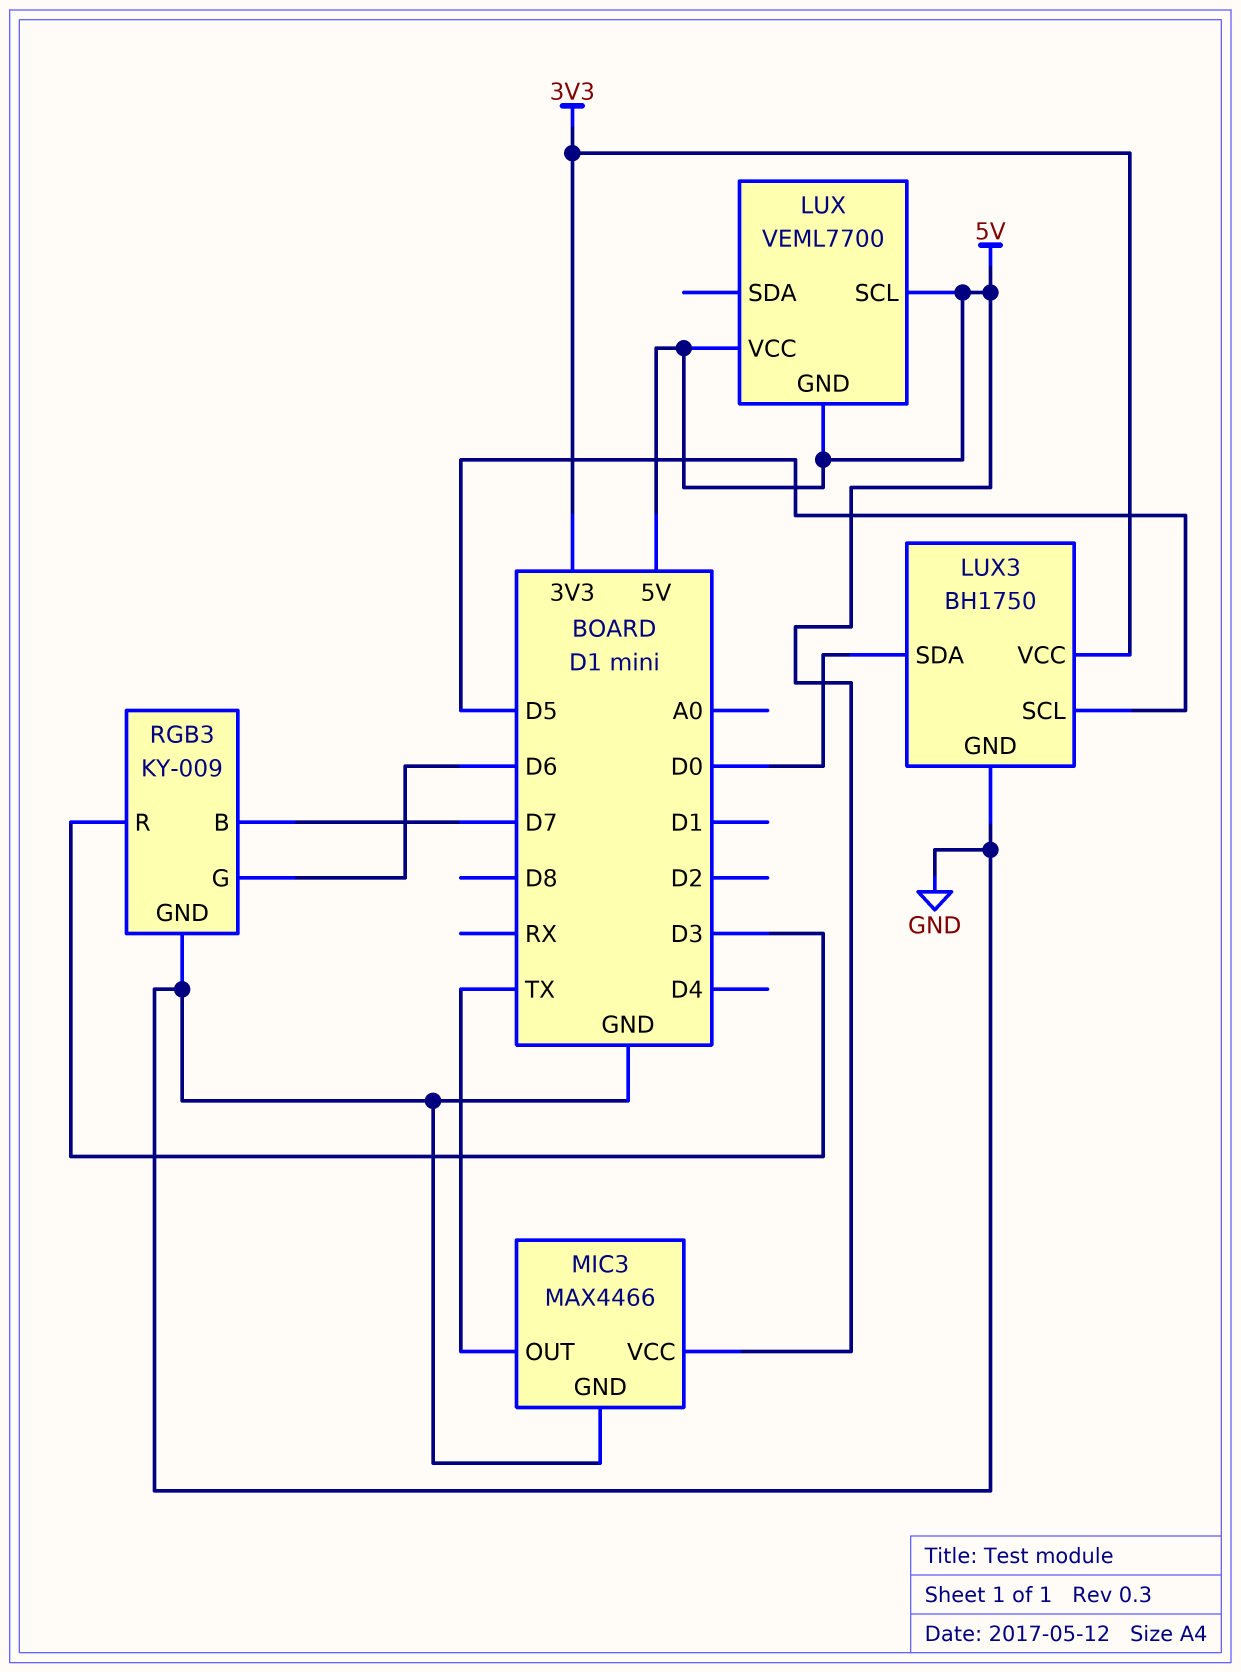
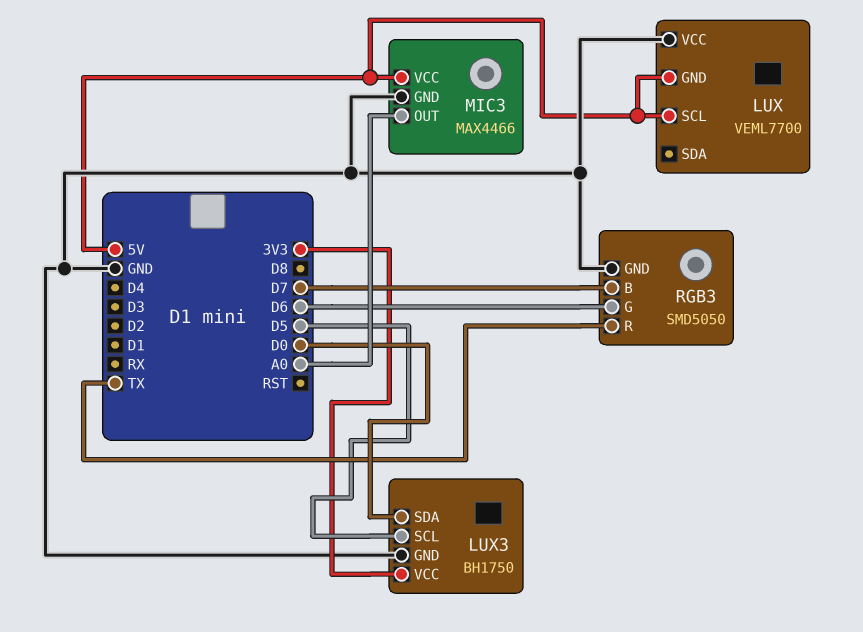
LUX pin VCC: 5V -> GND
MIC3 pin OUT: TX -> A0
RGB3: KY-009 -> SMD5050
RGB3 pin R: D3 -> TX

